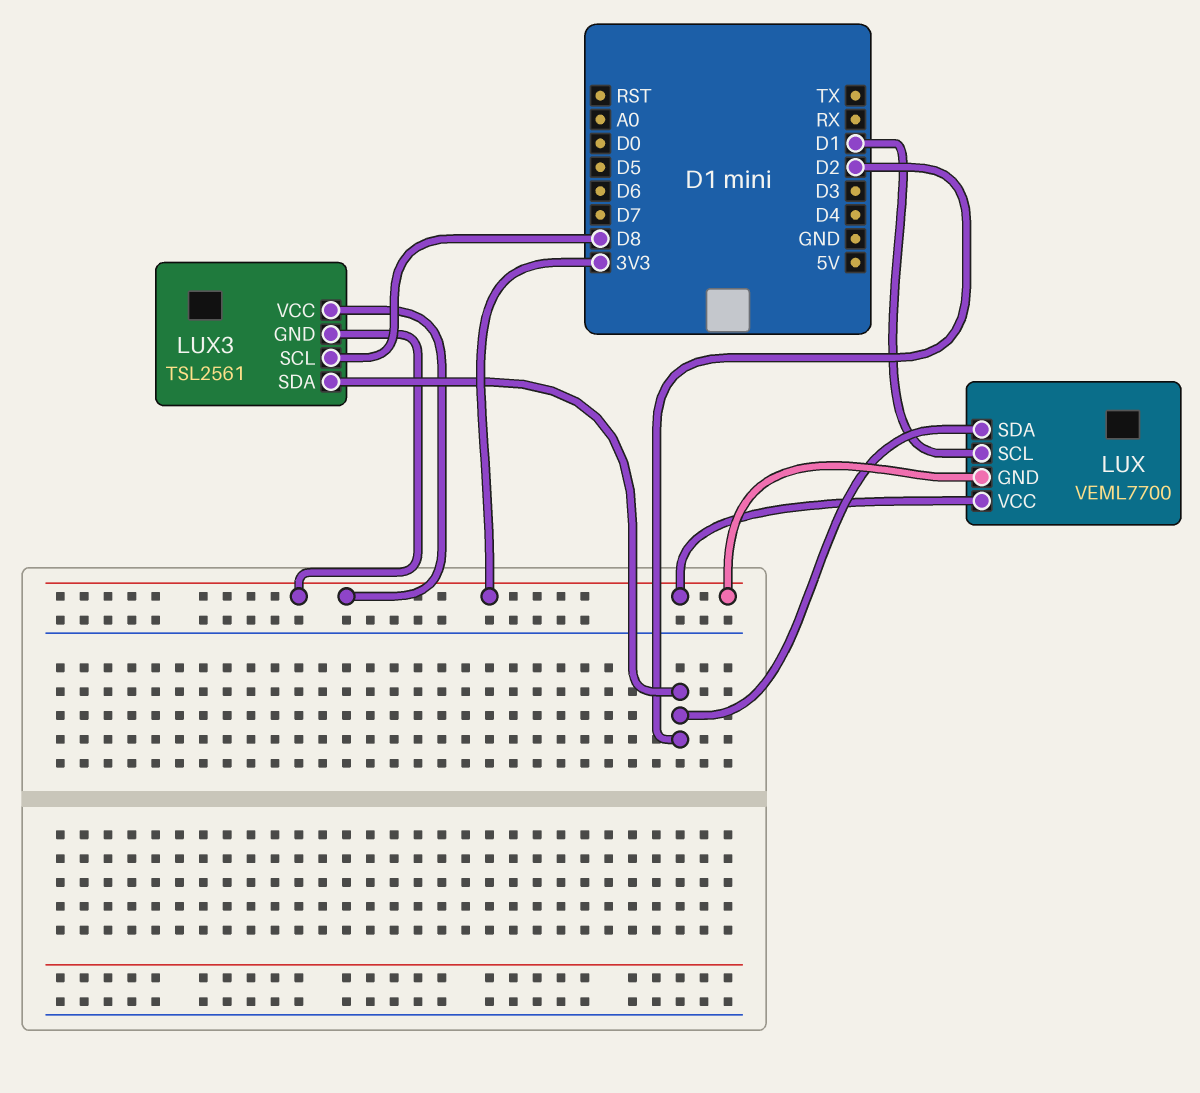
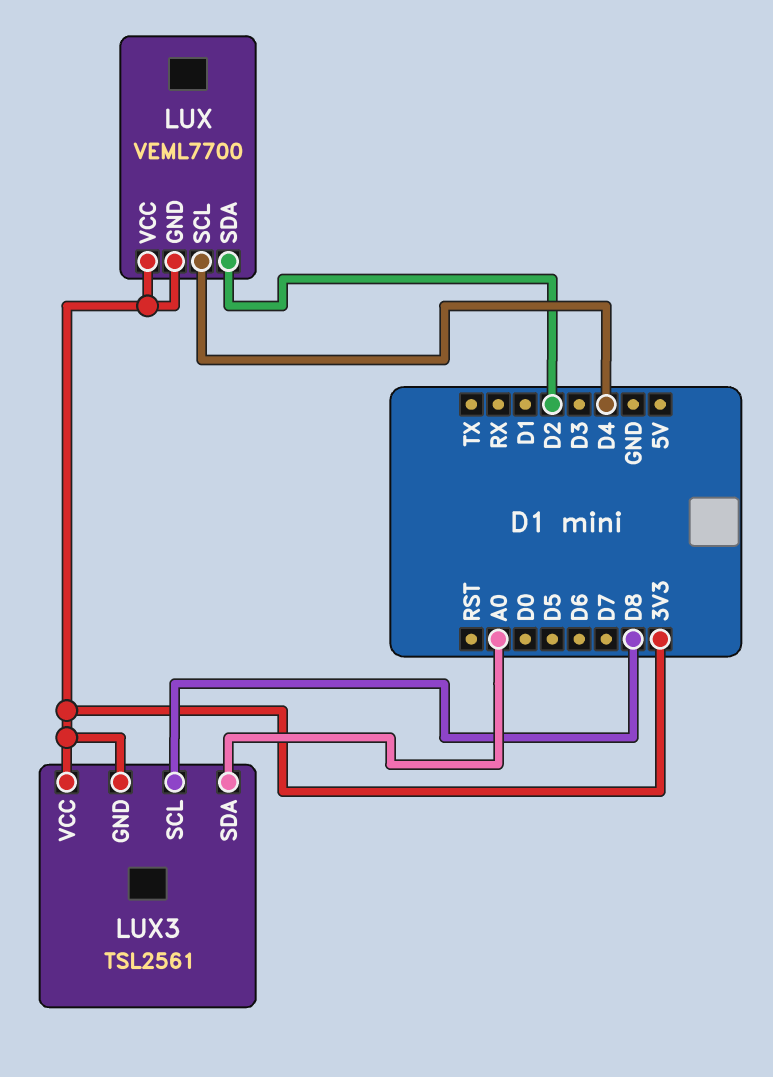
LUX pin SCL: D1 -> D4
LUX3 pin SDA: D2 -> A0

